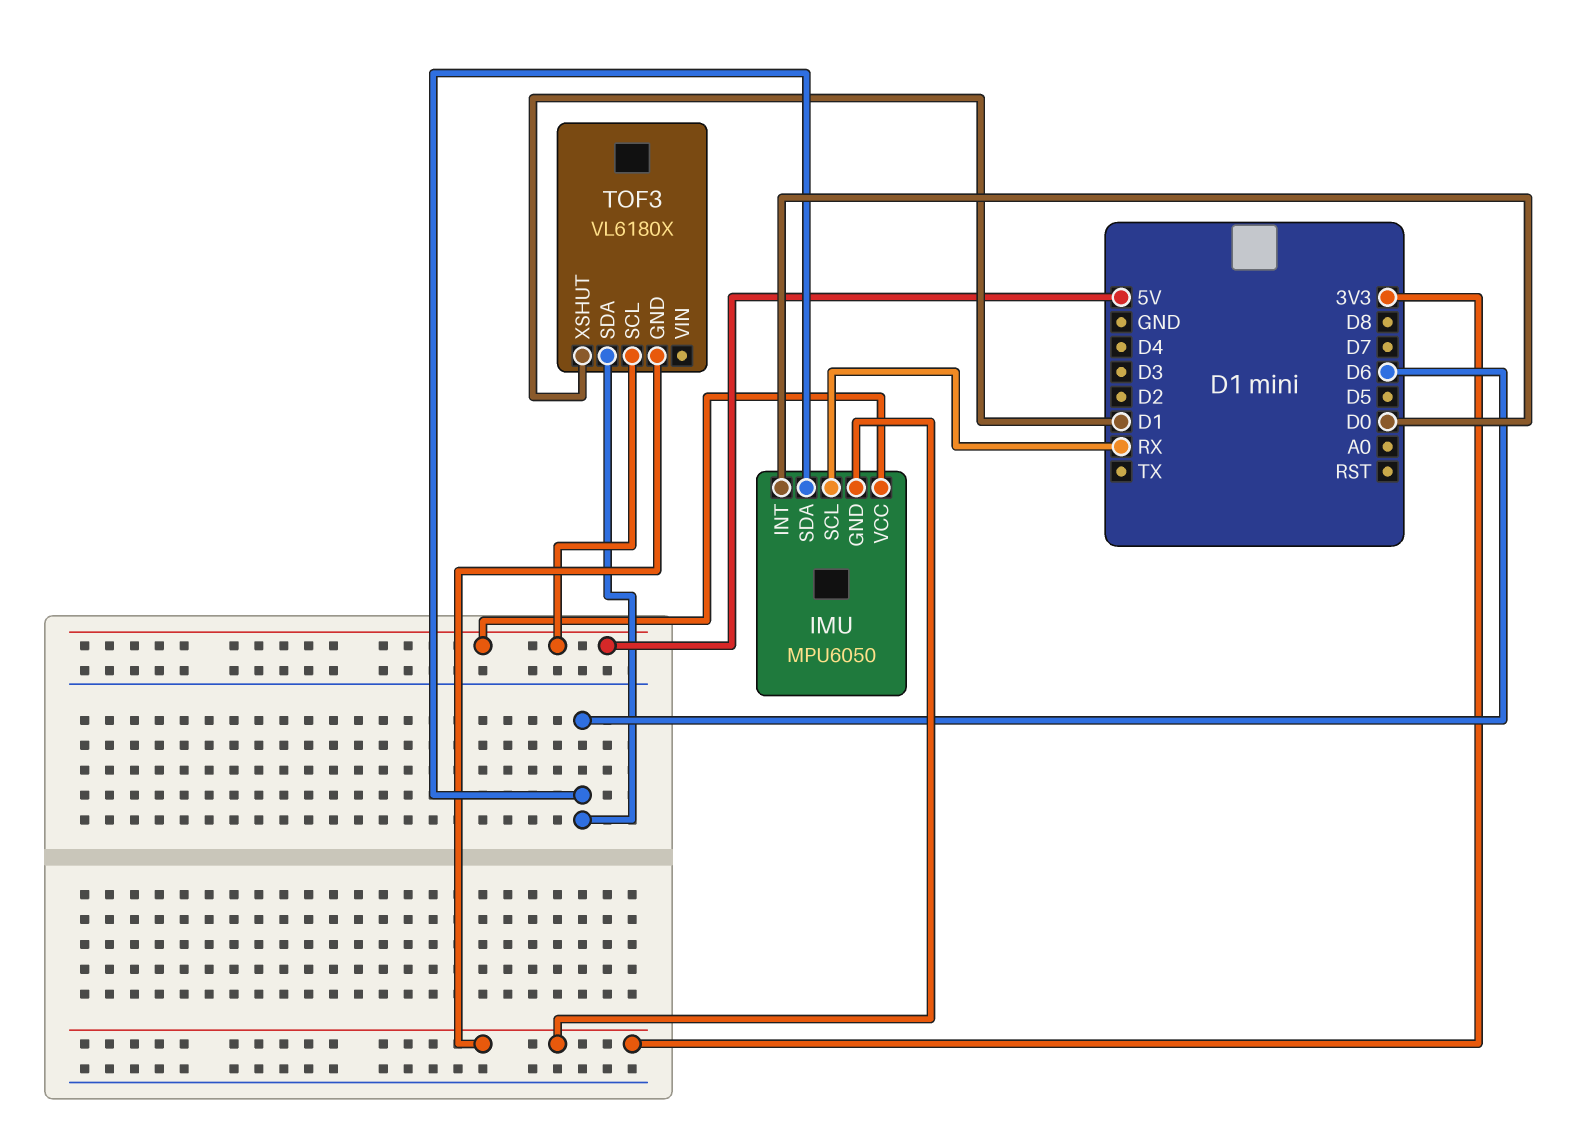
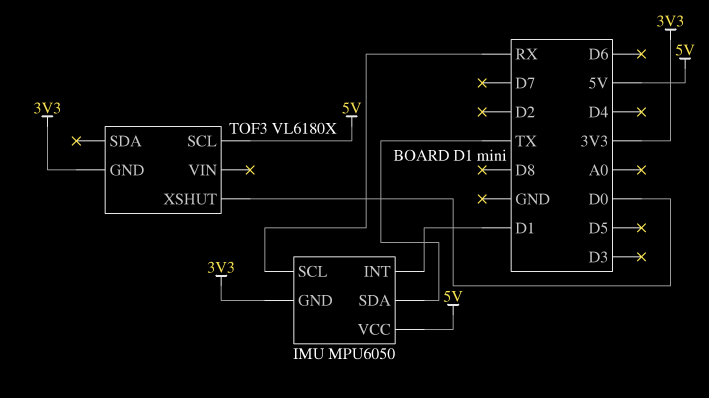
IMU pin INT: D0 -> D1
IMU pin SDA: D6 -> TX
TOF3 pin SDA: D6 -> none
TOF3 pin XSHUT: D1 -> D0

